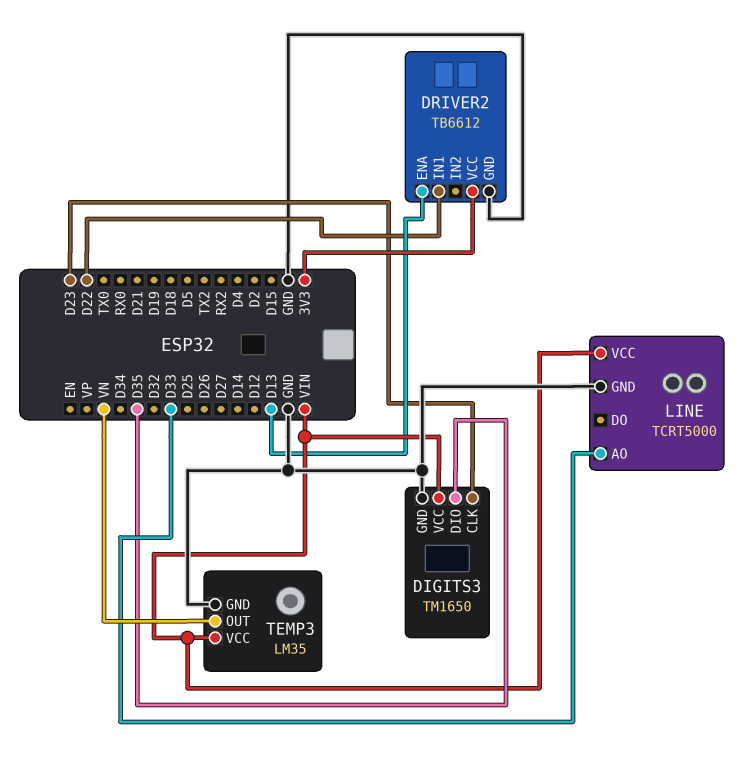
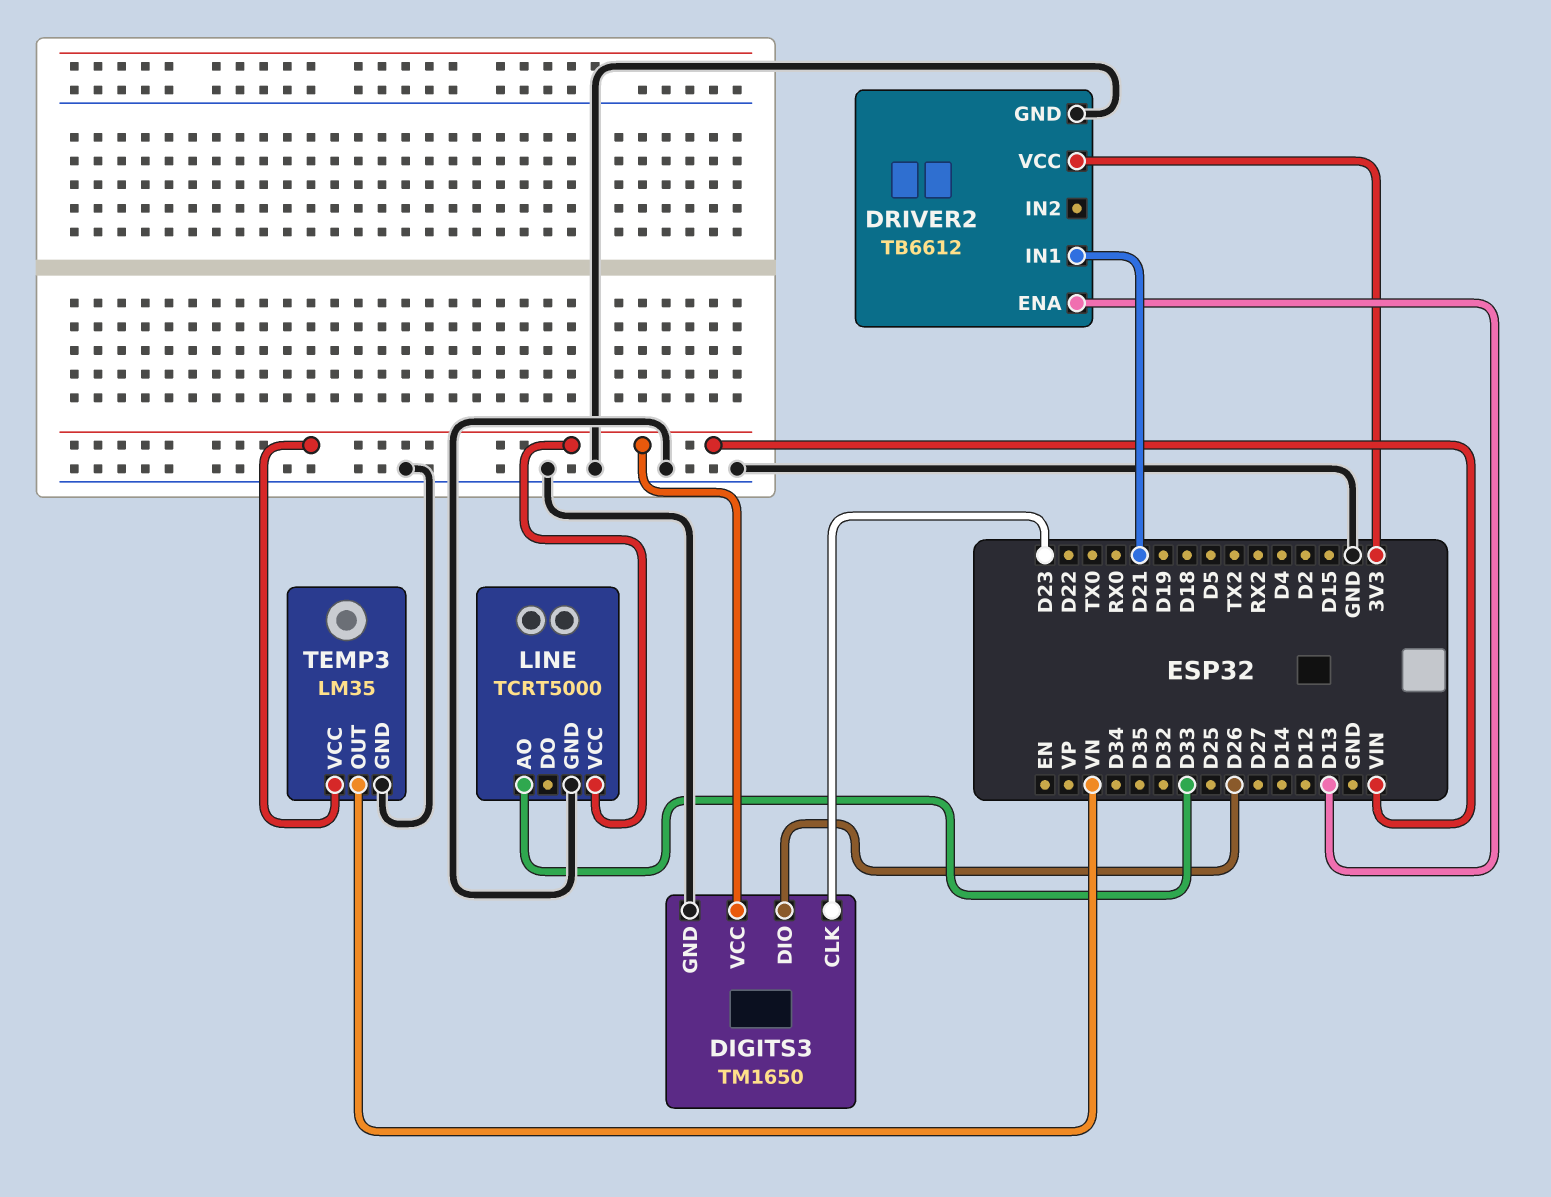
DIGITS3 pin DIO: D35 -> D26
DRIVER2 pin IN1: D22 -> D21

